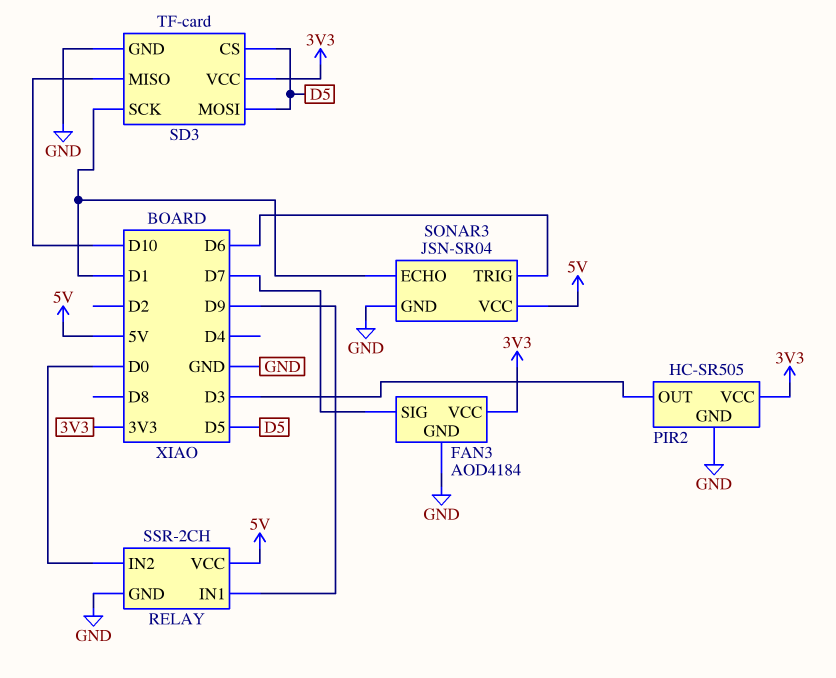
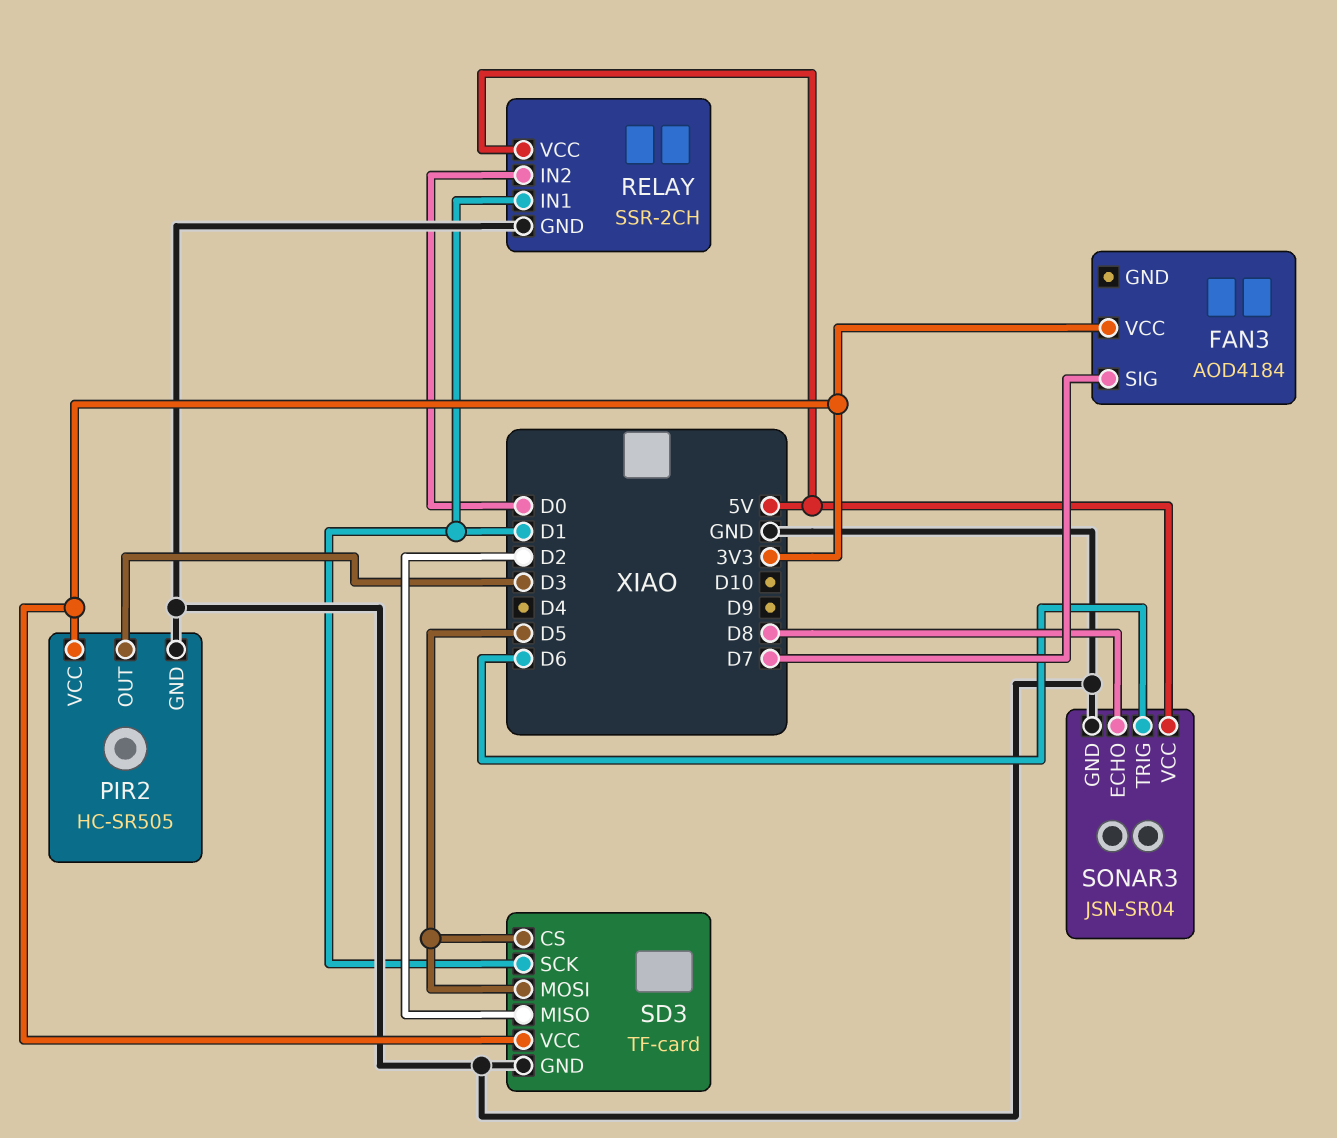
FAN3 pin GND: GND -> none
RELAY pin IN1: D9 -> D1
SD3 pin MISO: D10 -> D2
SONAR3 pin ECHO: D1 -> D8

